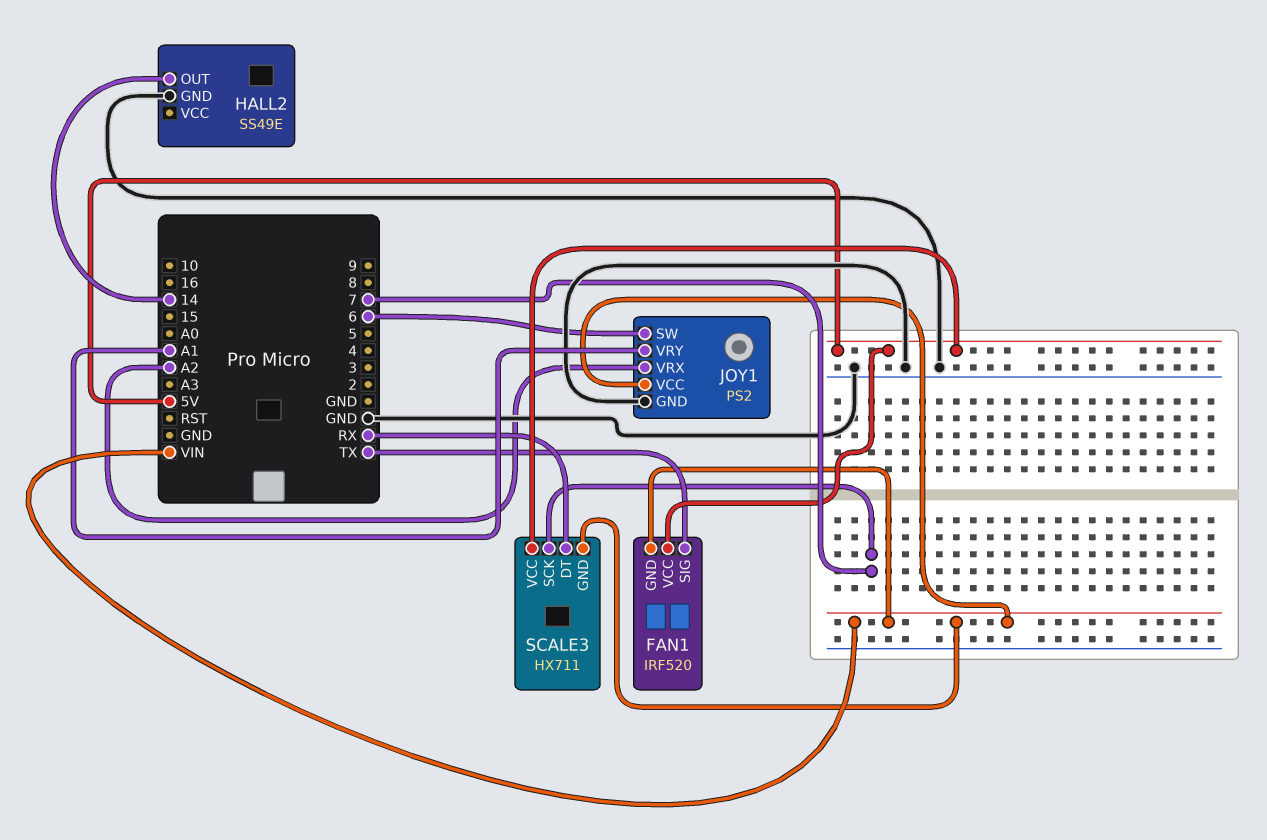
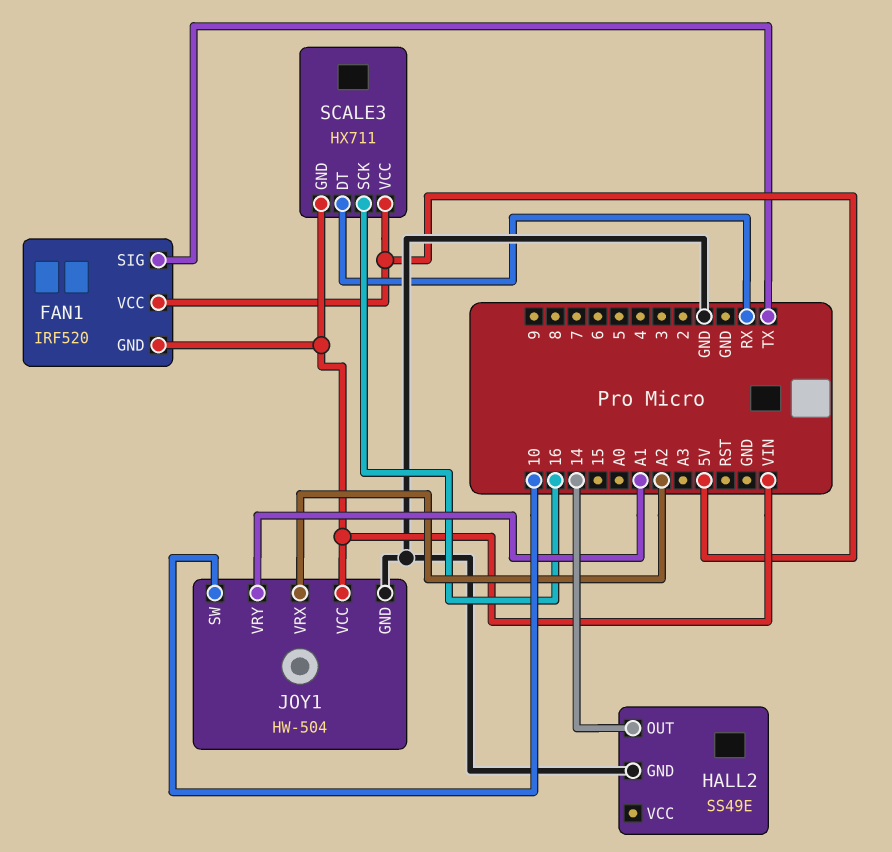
JOY1: PS2 -> HW-504
JOY1 pin SW: 6 -> 10
SCALE3 pin SCK: 7 -> 16

